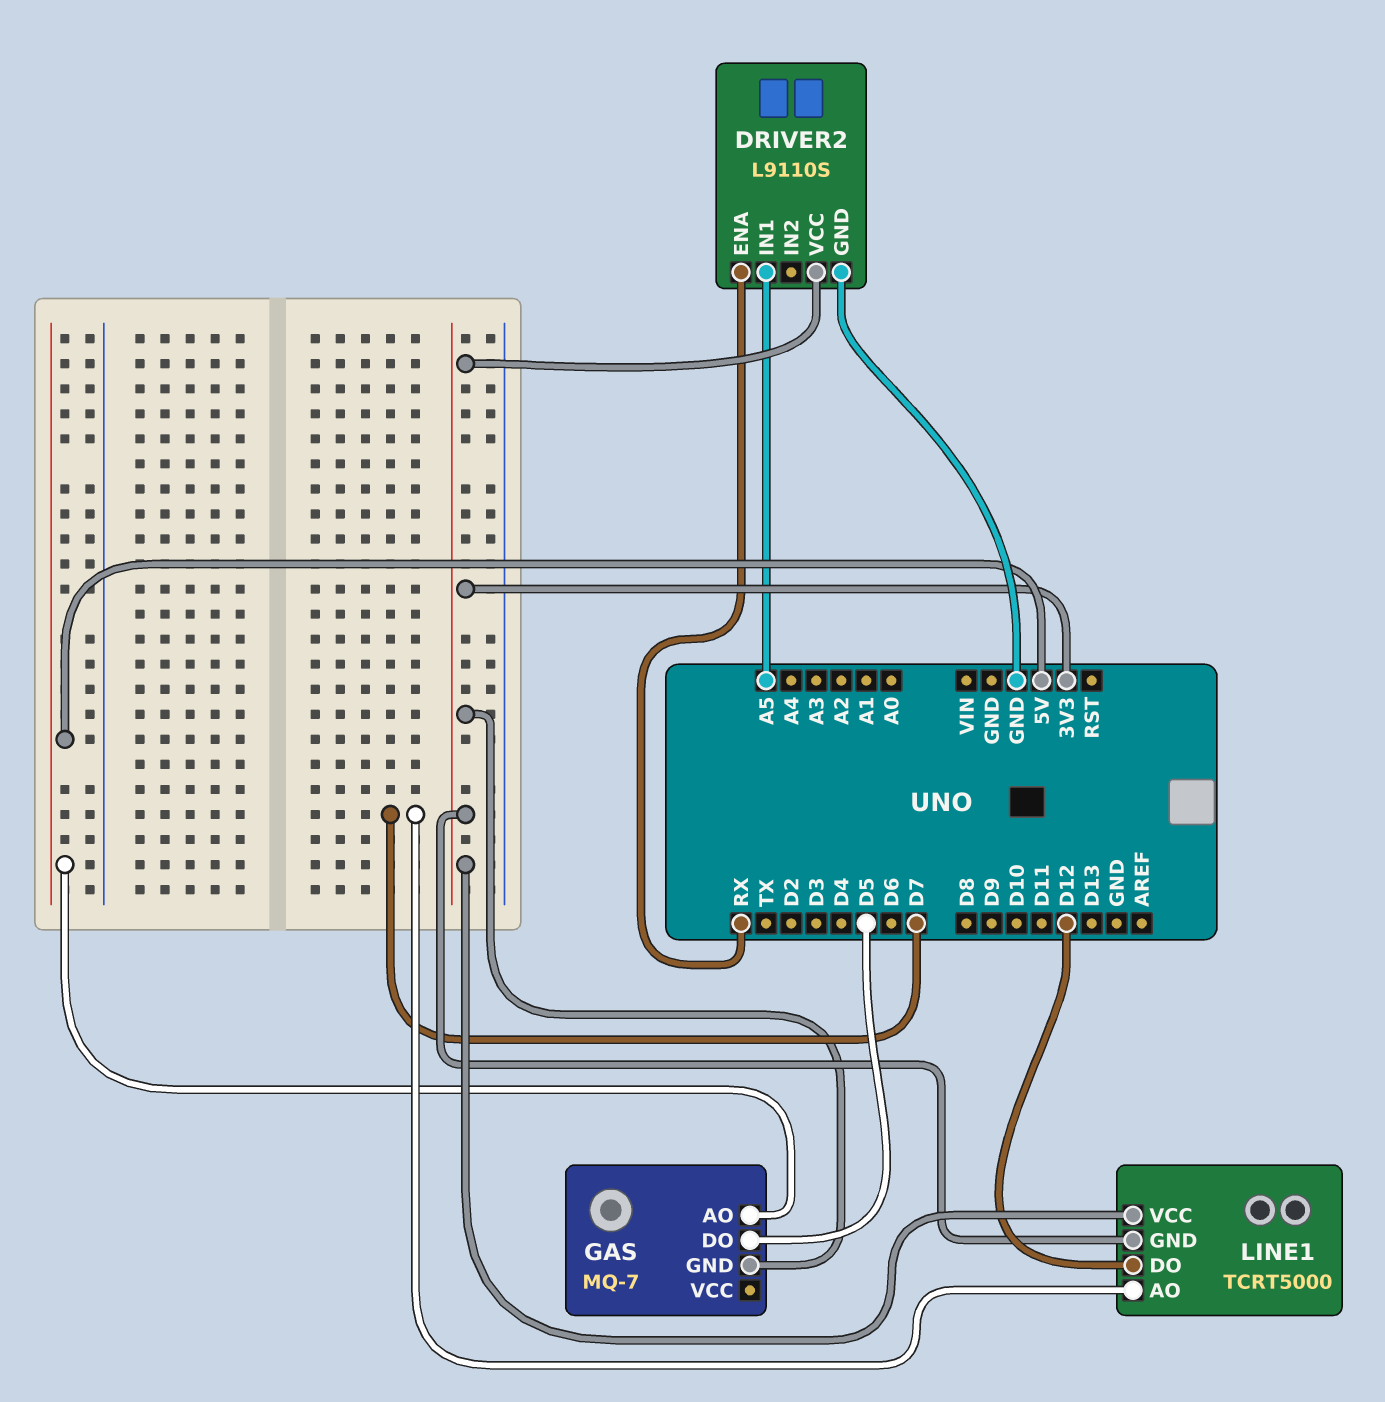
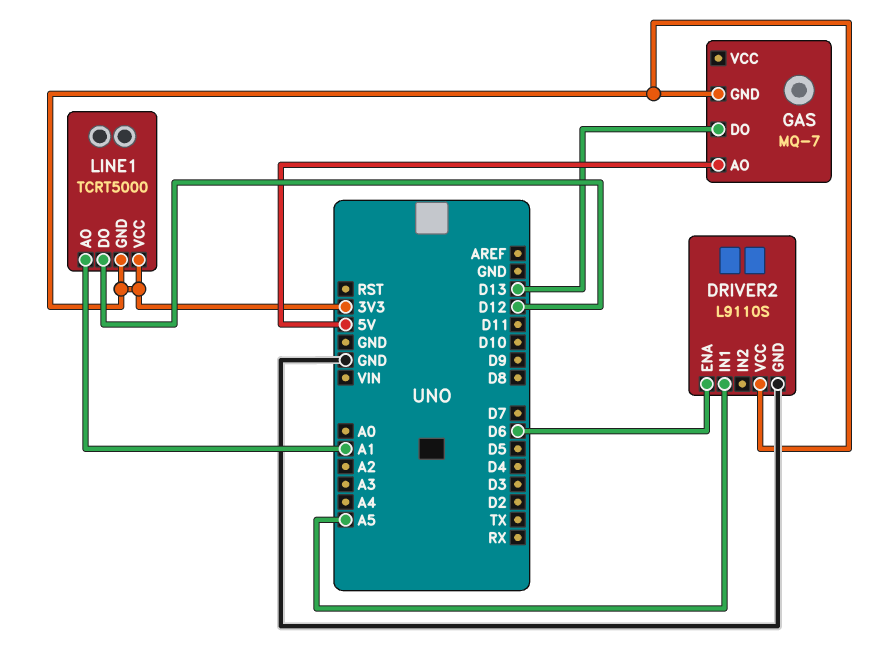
DRIVER2 pin ENA: RX -> D6
GAS pin DO: D5 -> D13
LINE1 pin AO: D7 -> A1

